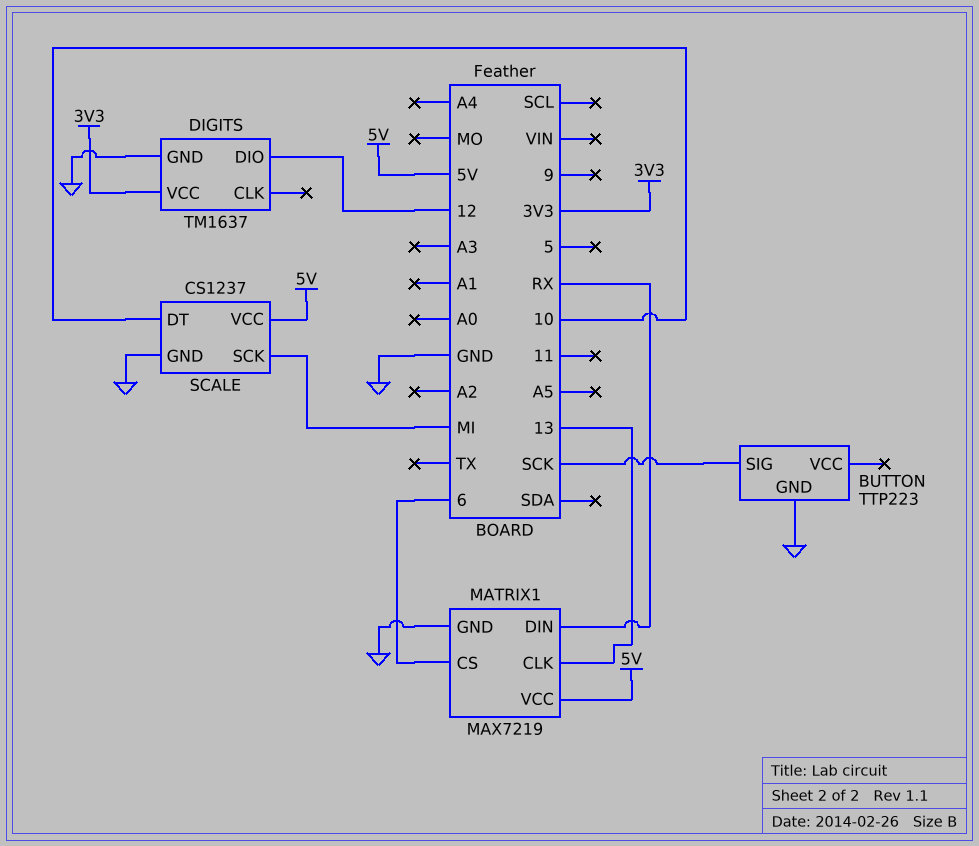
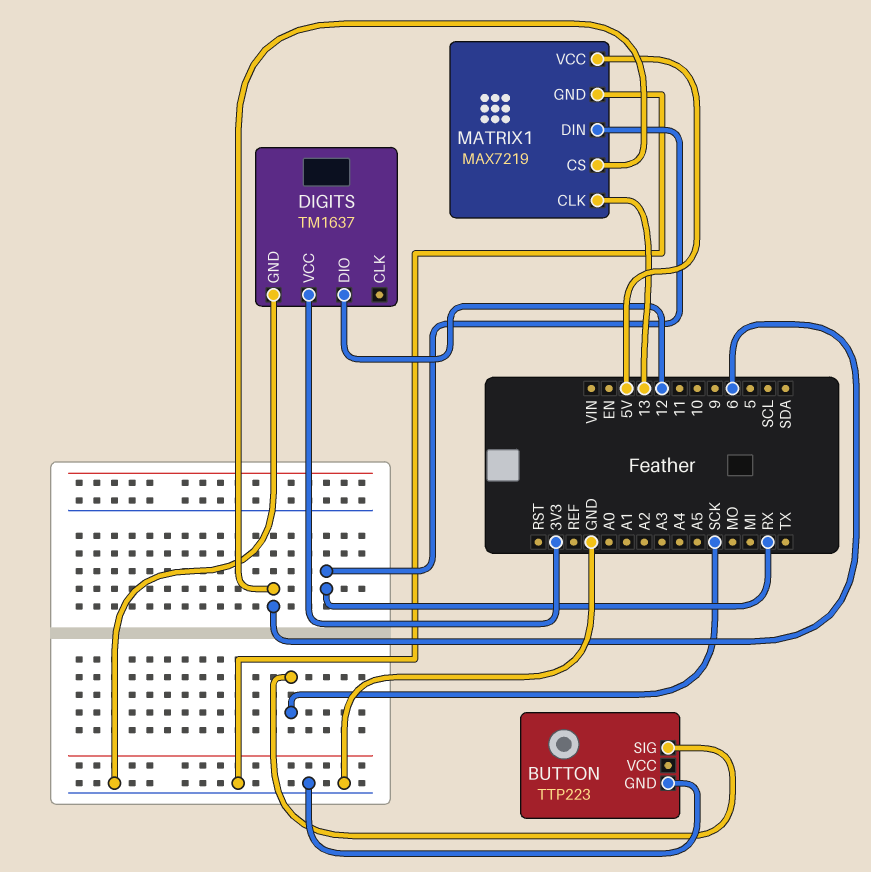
SCALE: CS1237 -> none
SCALE pin DT: 10 -> none
SCALE pin GND: GND -> none
SCALE pin SCK: MI -> none
SCALE pin VCC: 5V -> none

